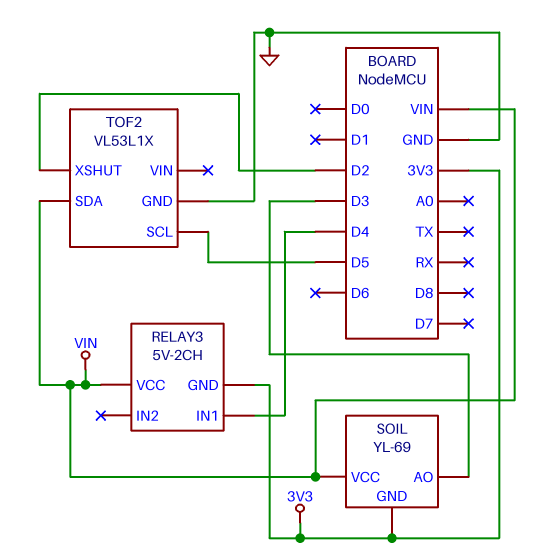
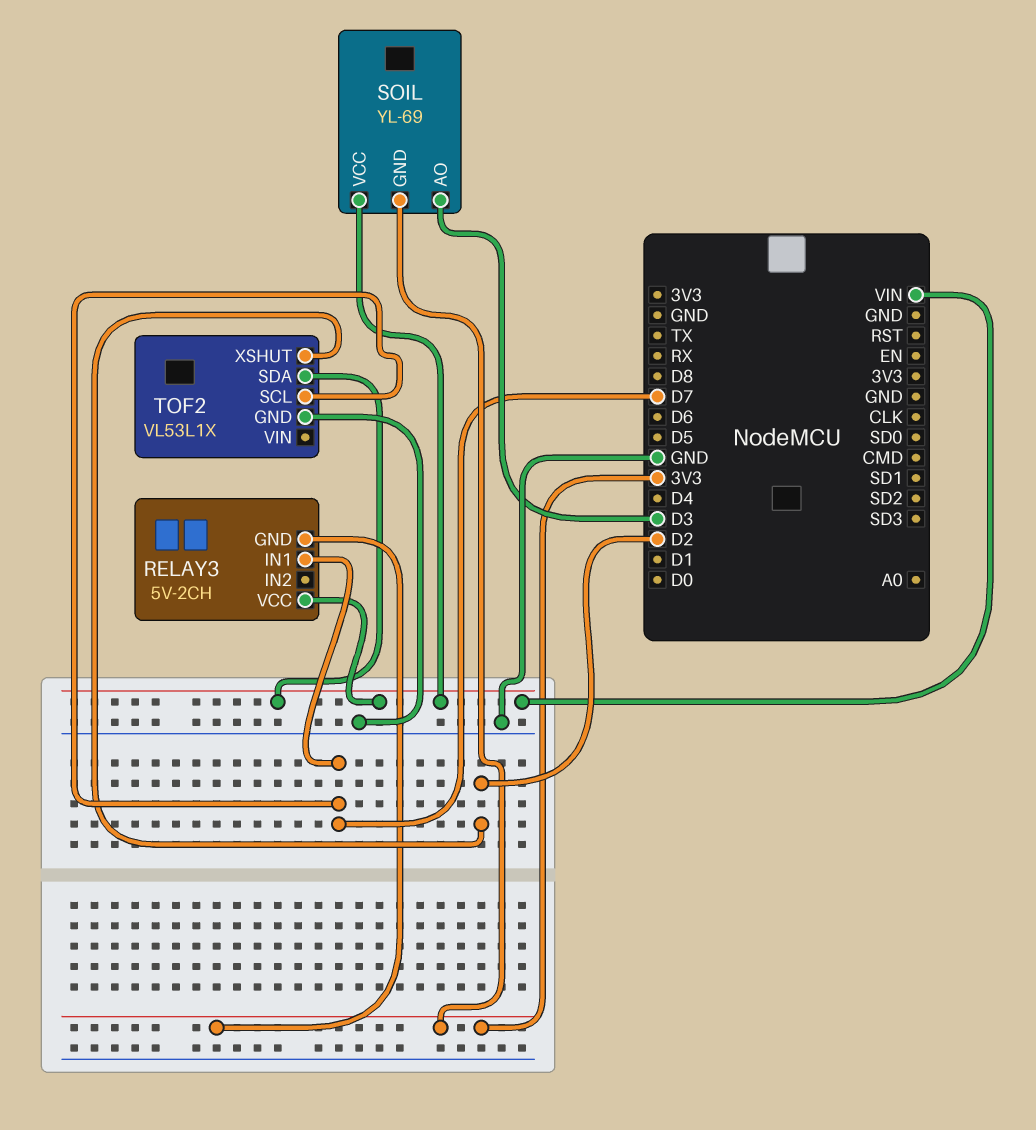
RELAY3 pin IN1: D4 -> D7
TOF2 pin SCL: D5 -> D7

